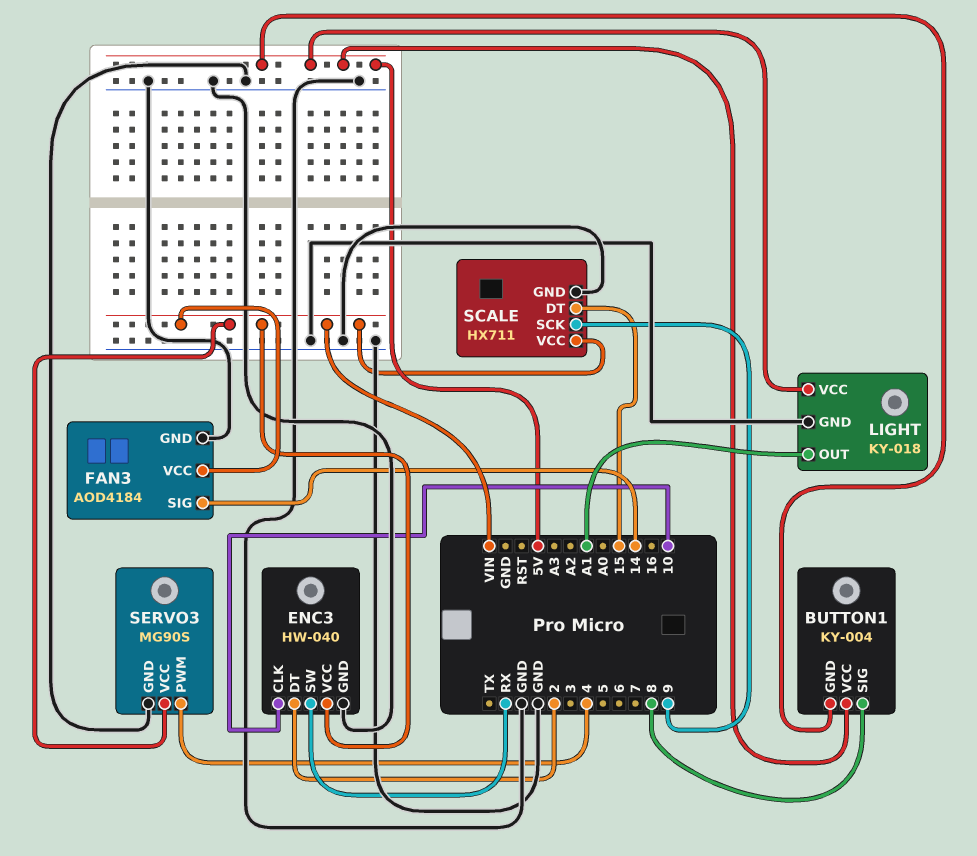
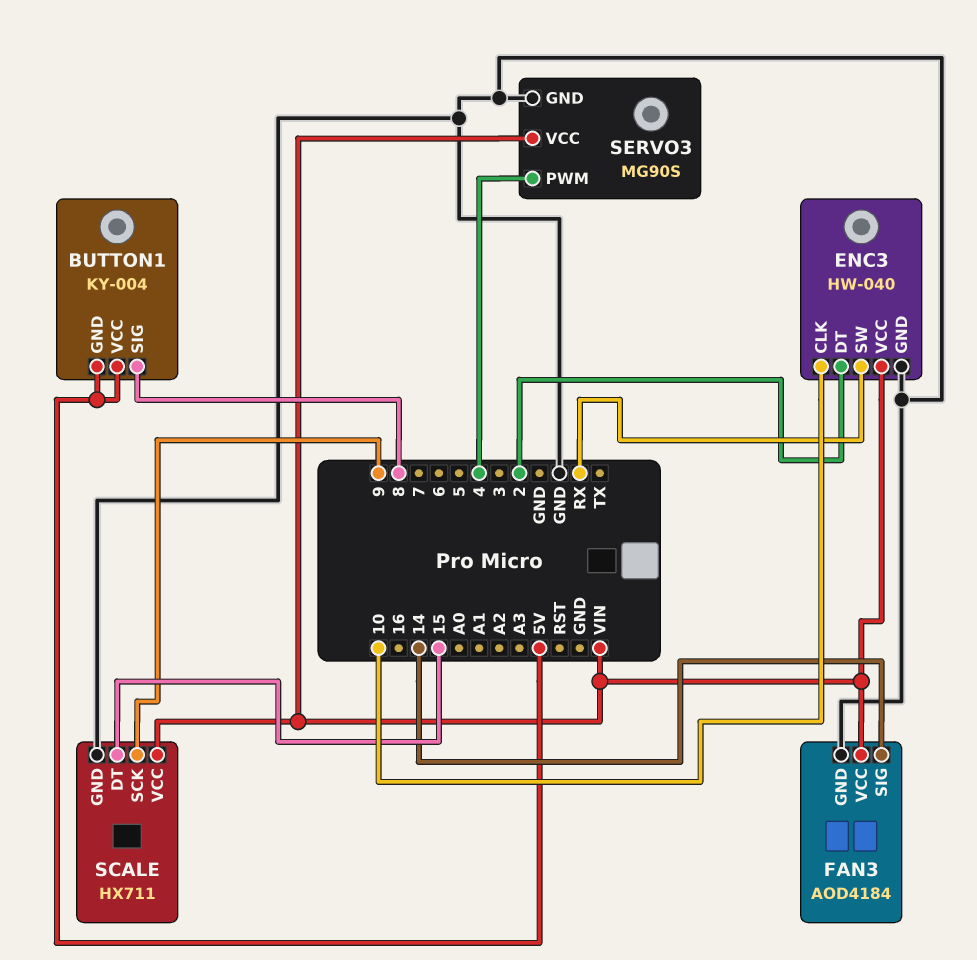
LIGHT: KY-018 -> none
LIGHT pin GND: GND -> none
LIGHT pin OUT: A1 -> none
LIGHT pin VCC: 5V -> none

